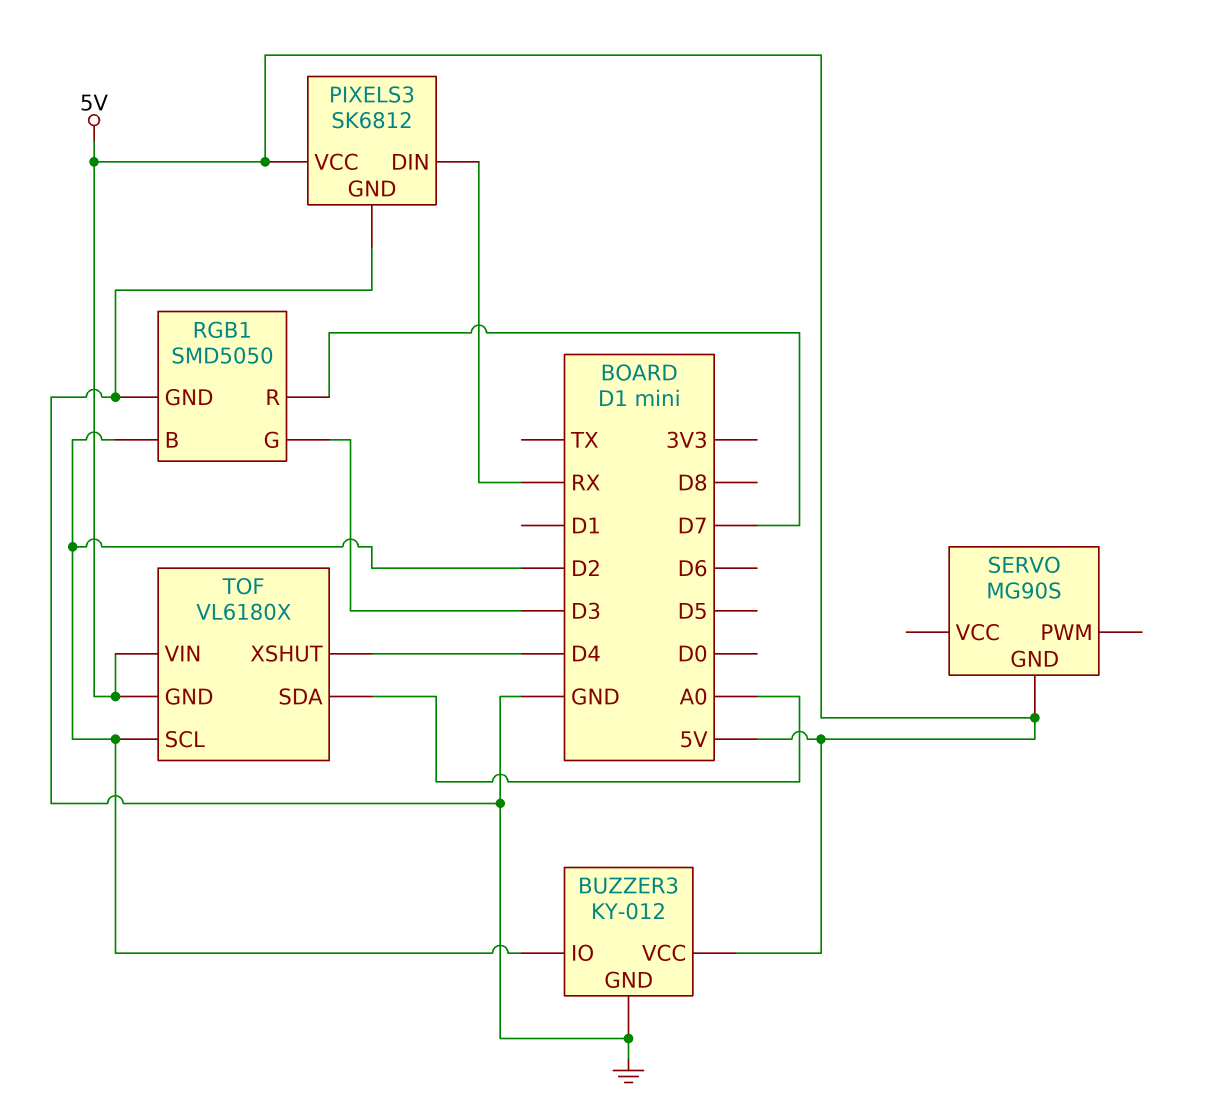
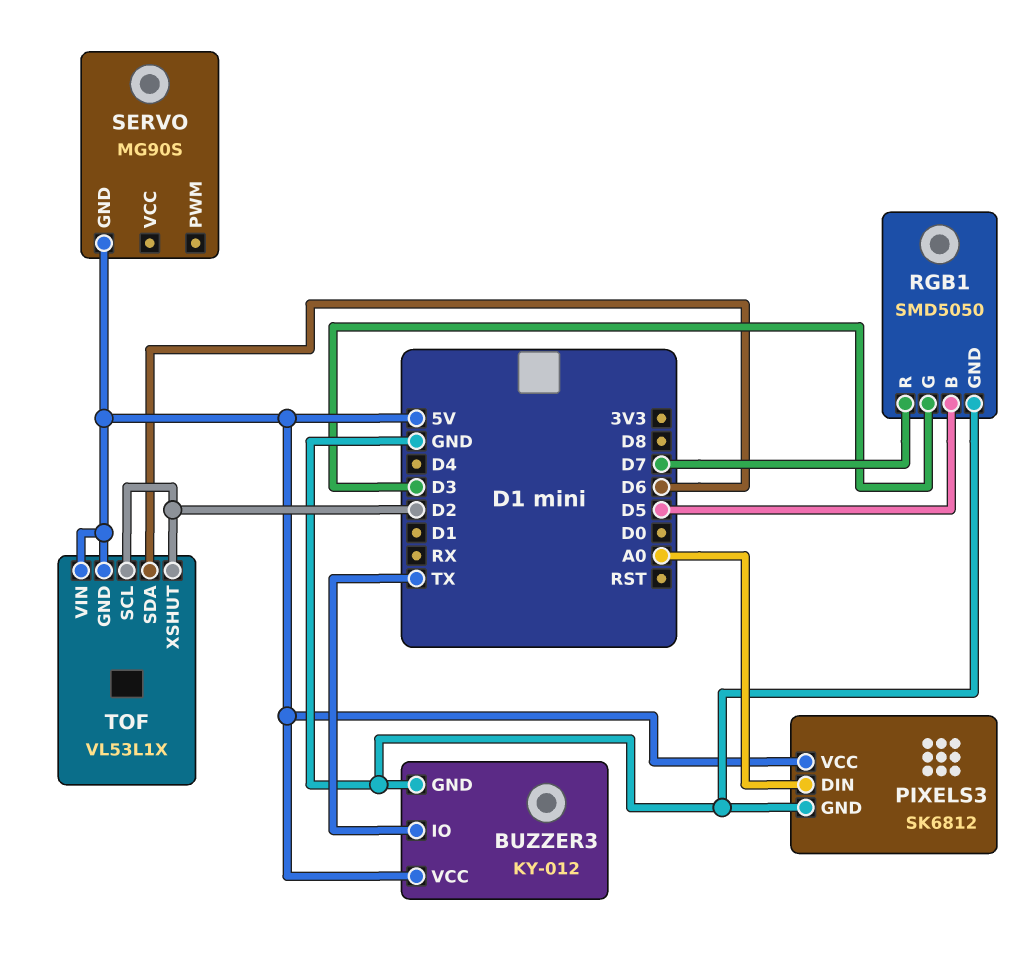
BUZZER3 pin IO: D2 -> TX
PIXELS3 pin DIN: RX -> A0
RGB1 pin B: D2 -> D5
TOF: VL6180X -> VL53L1X
TOF pin SDA: A0 -> D6
TOF pin XSHUT: D4 -> D2

